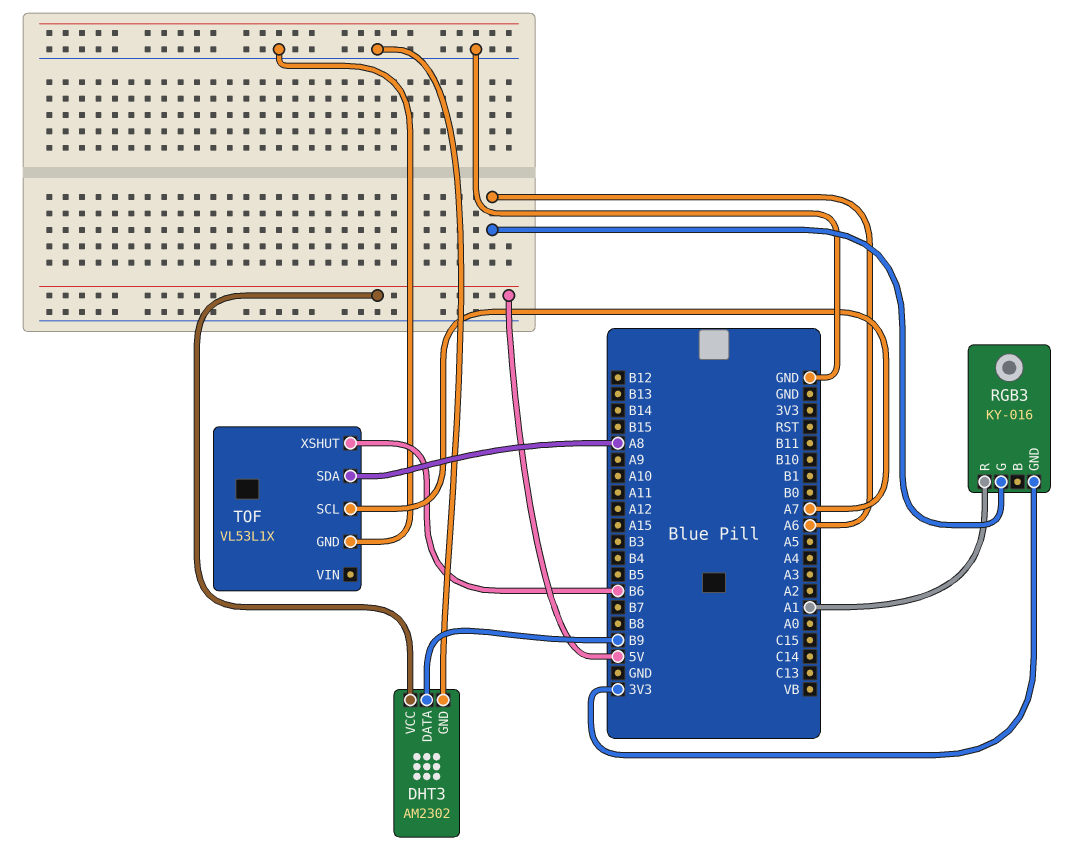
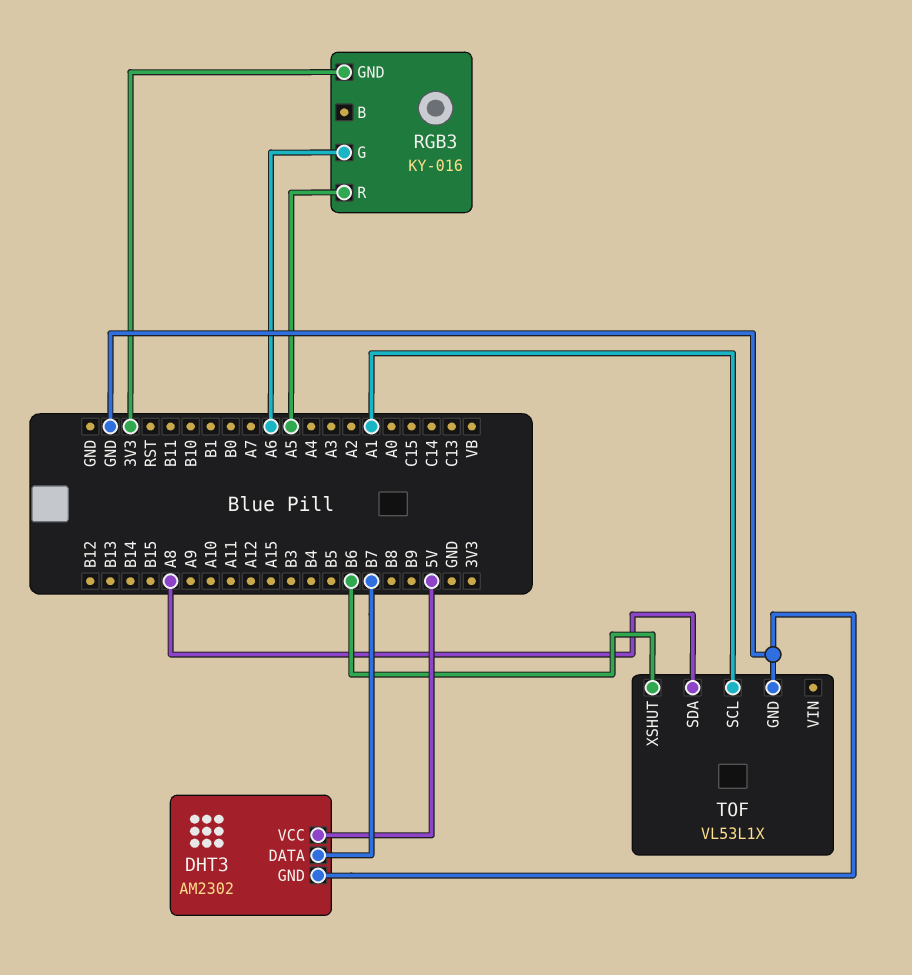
DHT3 pin DATA: B9 -> B7
RGB3 pin R: A1 -> A5
TOF pin SCL: A7 -> A1

